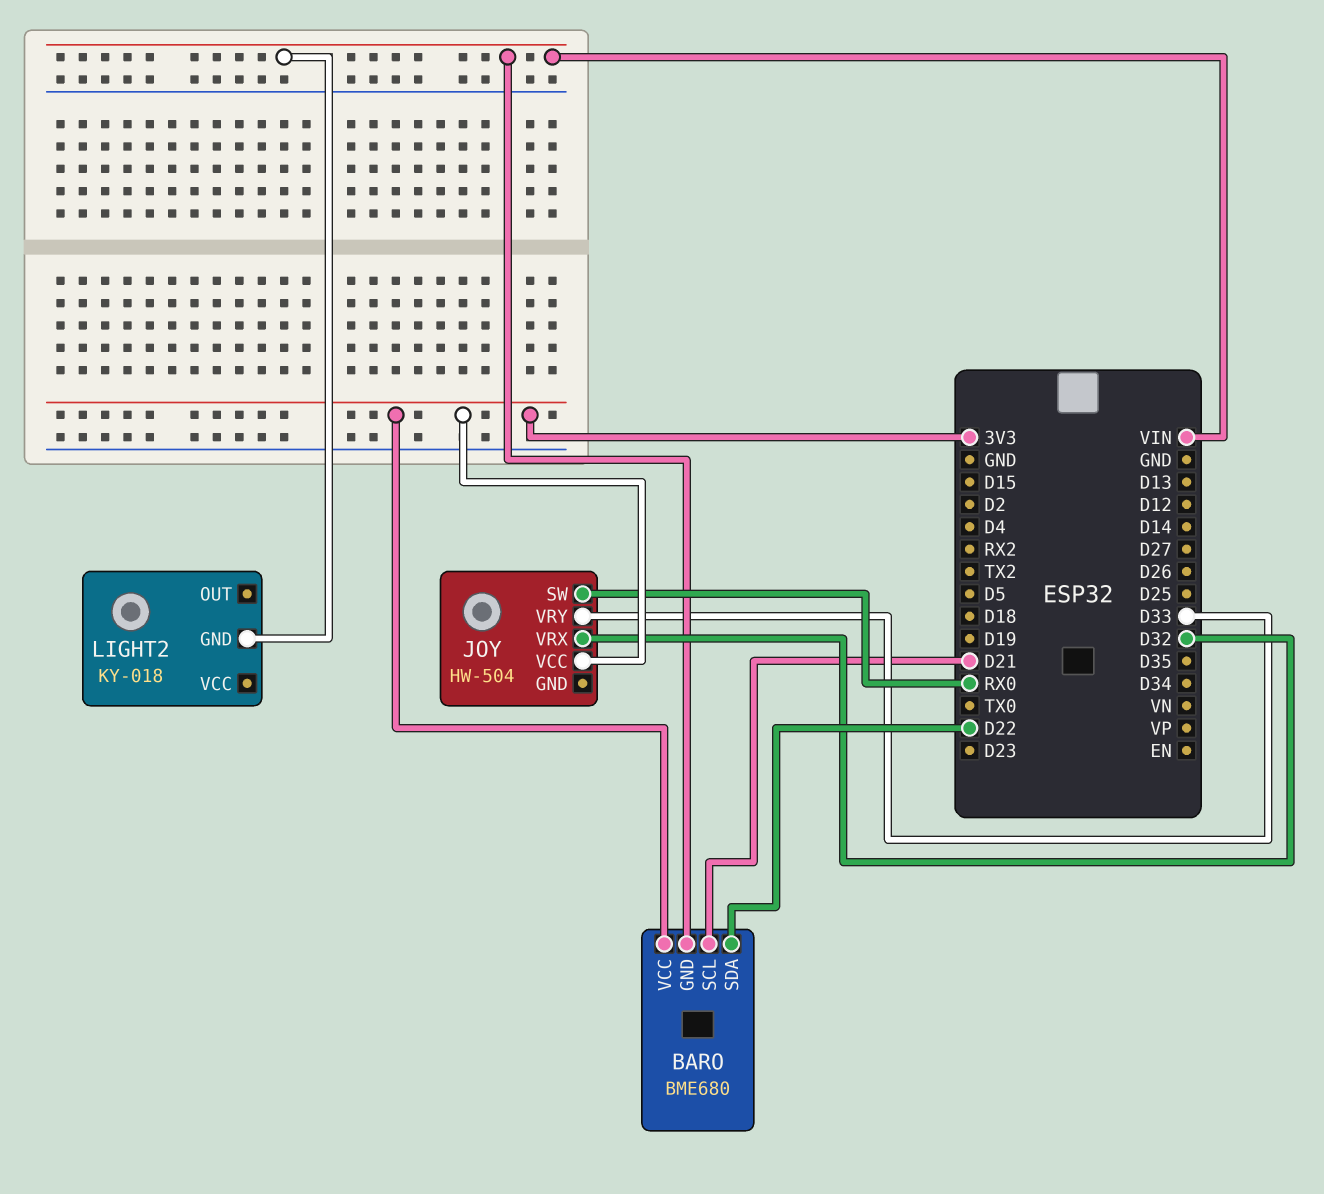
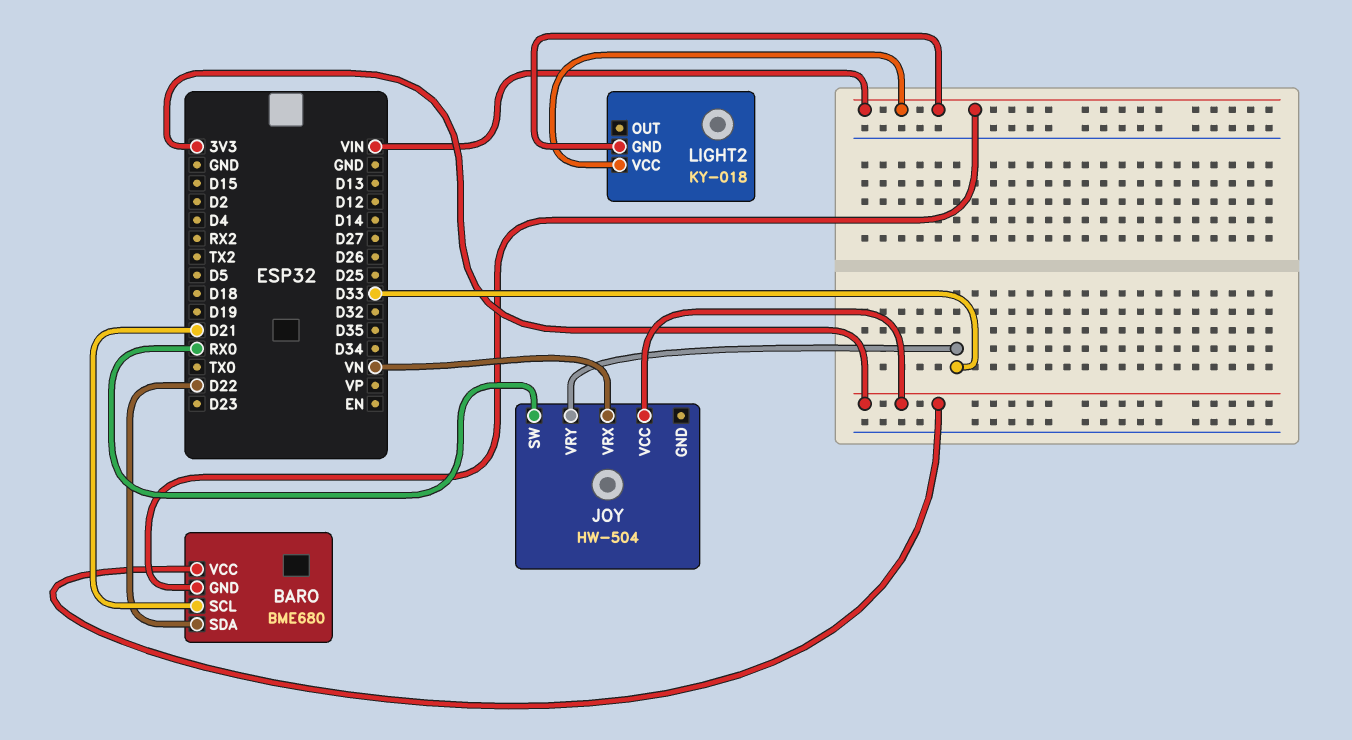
JOY pin VRX: D32 -> VN
LIGHT2 pin VCC: none -> VIN

